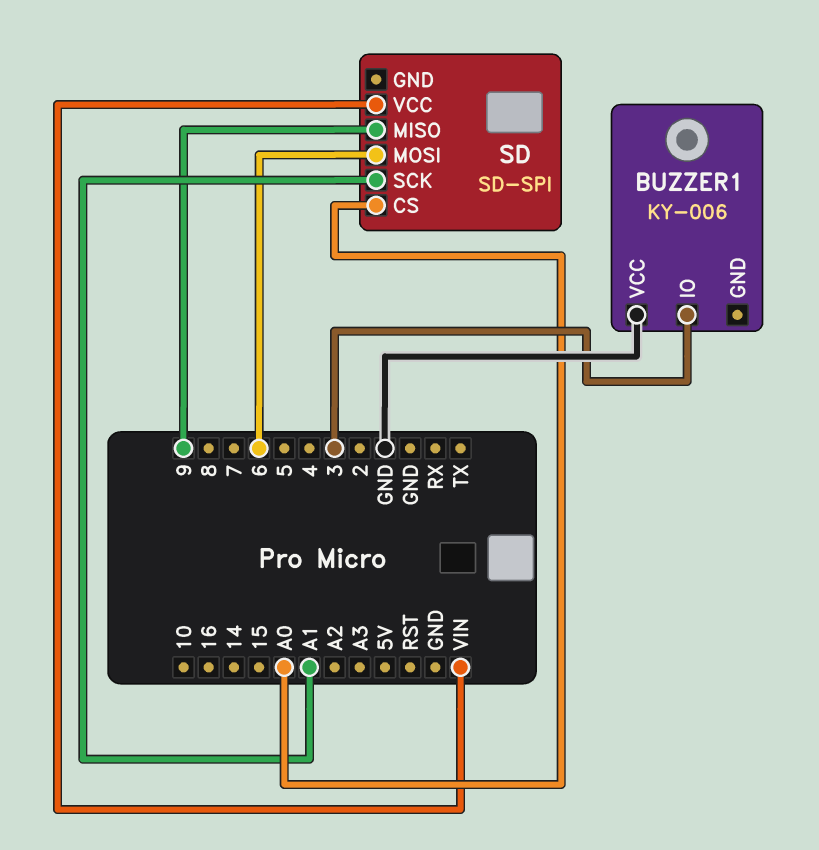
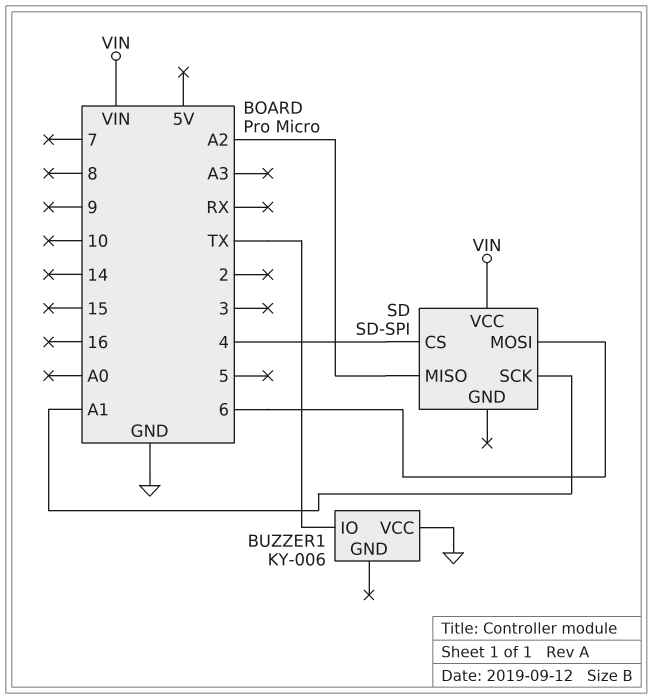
BUZZER1 pin IO: 3 -> TX
SD pin CS: A0 -> 4
SD pin MISO: 9 -> A2

